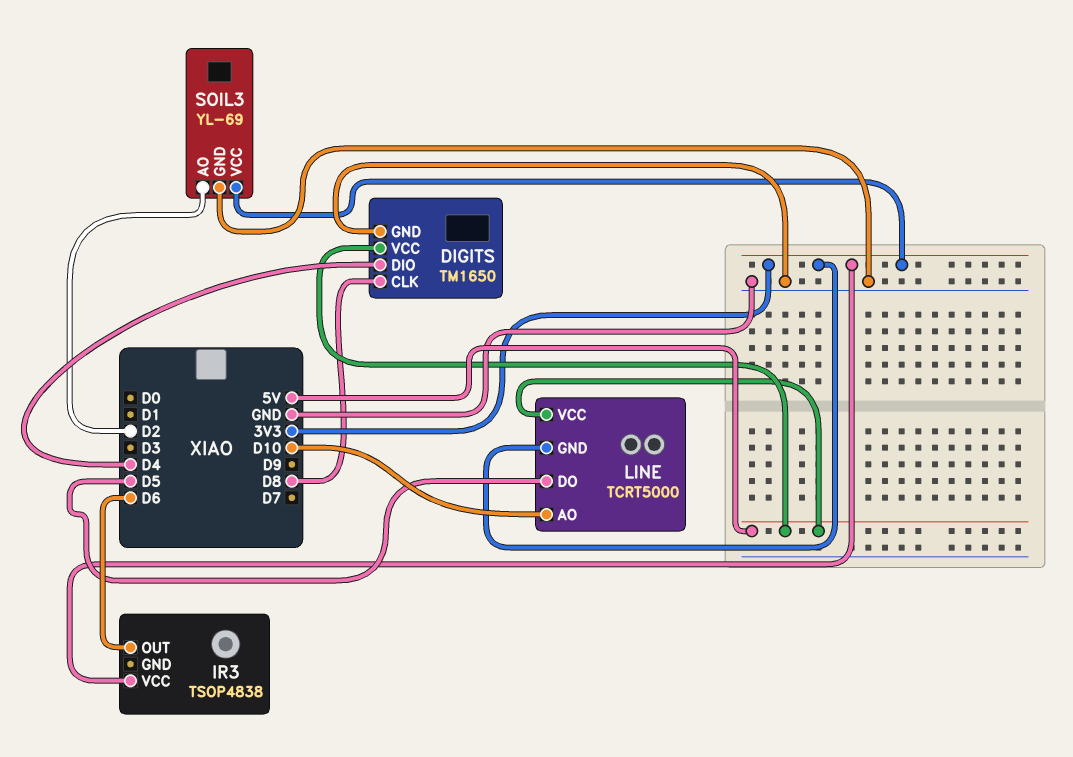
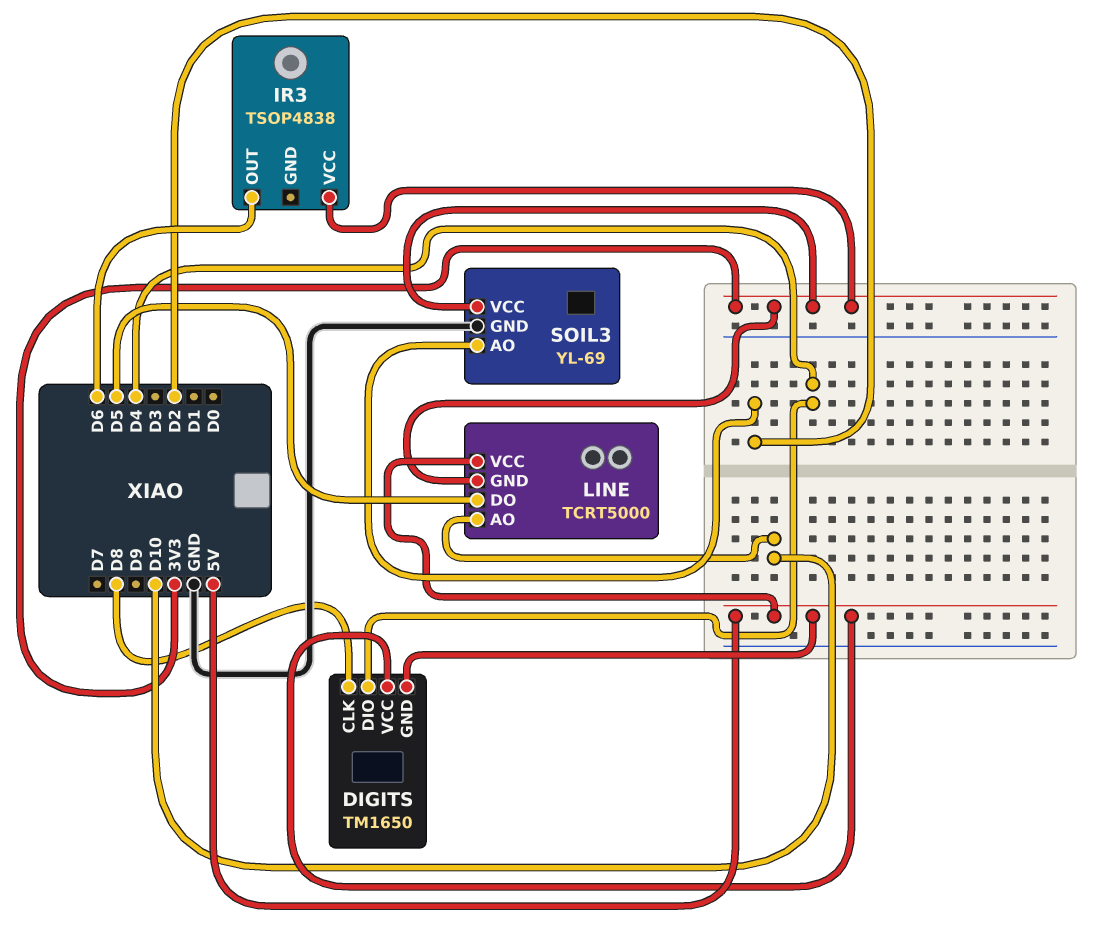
DIGITS pin GND: GND -> 5V

